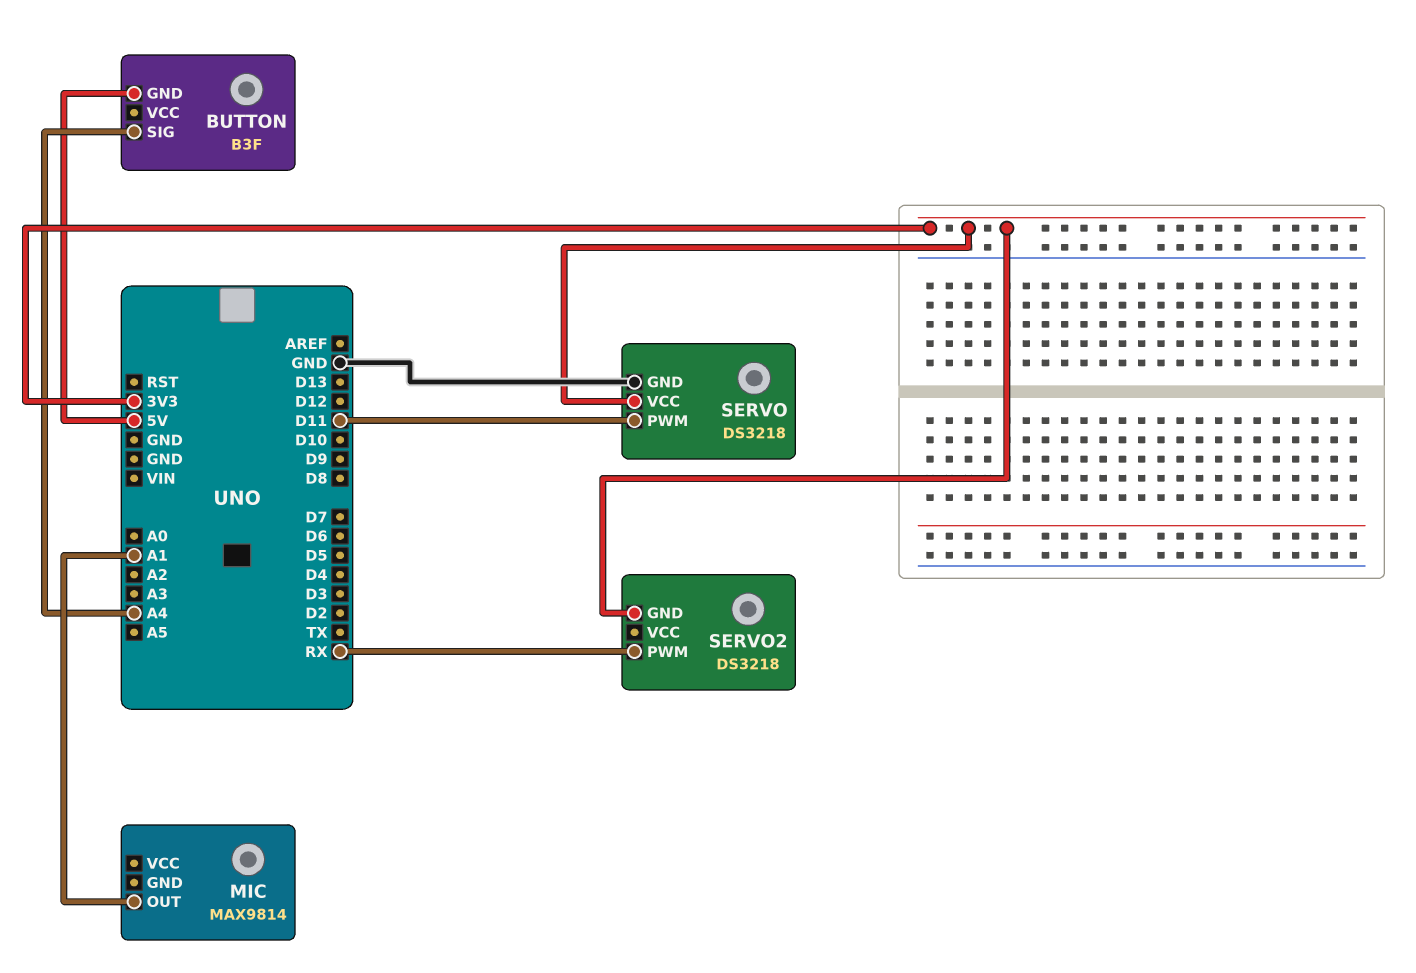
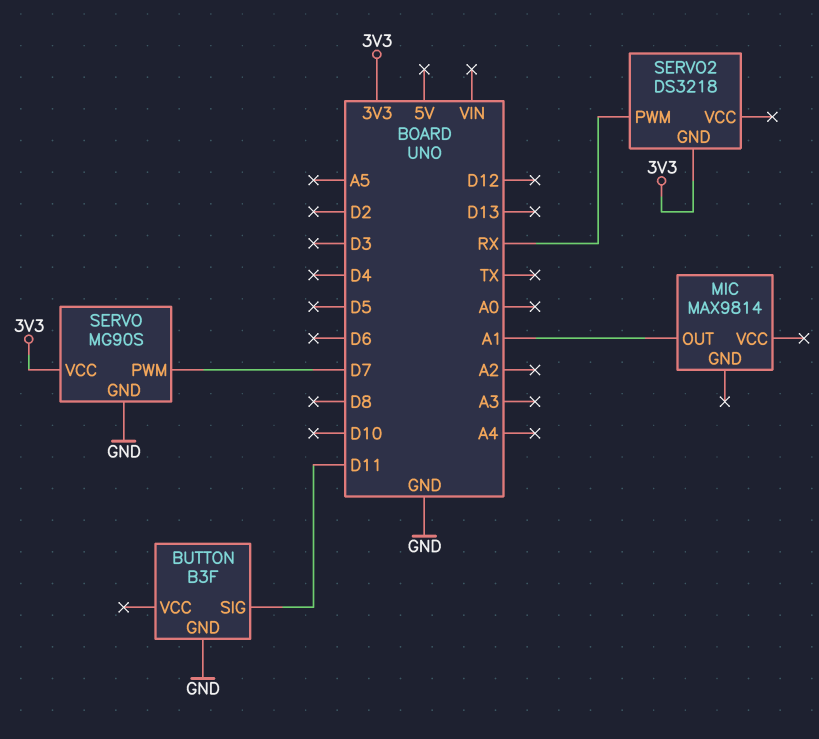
BUTTON pin GND: 5V -> GND
BUTTON pin SIG: A4 -> D11
SERVO: DS3218 -> MG90S
SERVO pin PWM: D11 -> D7

